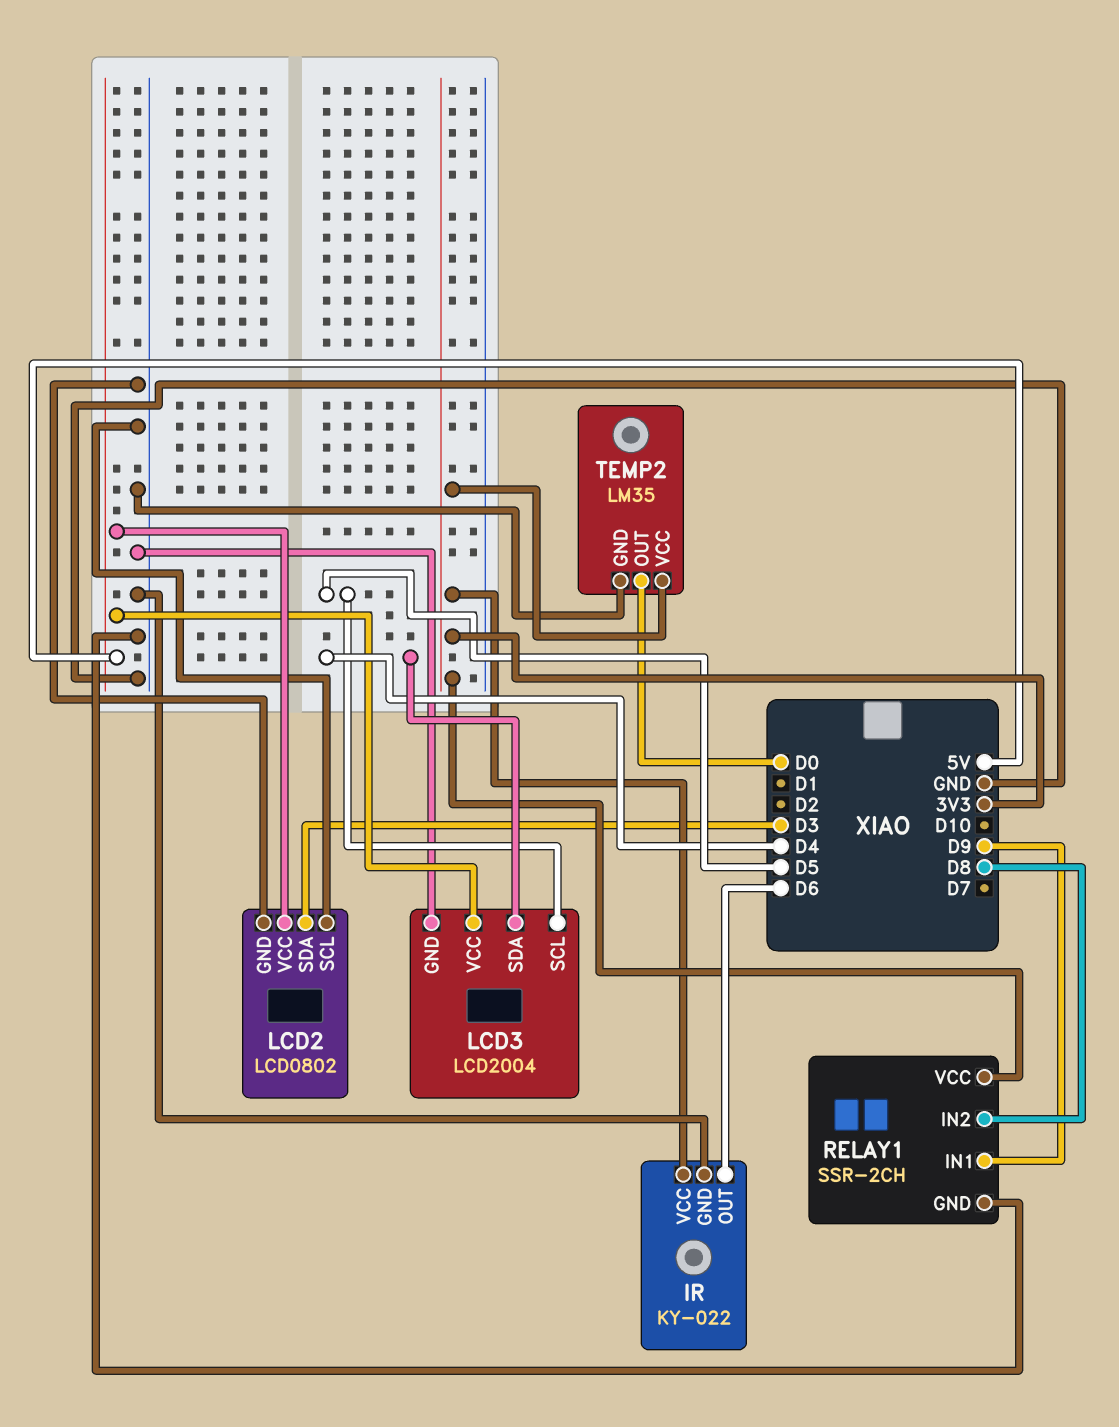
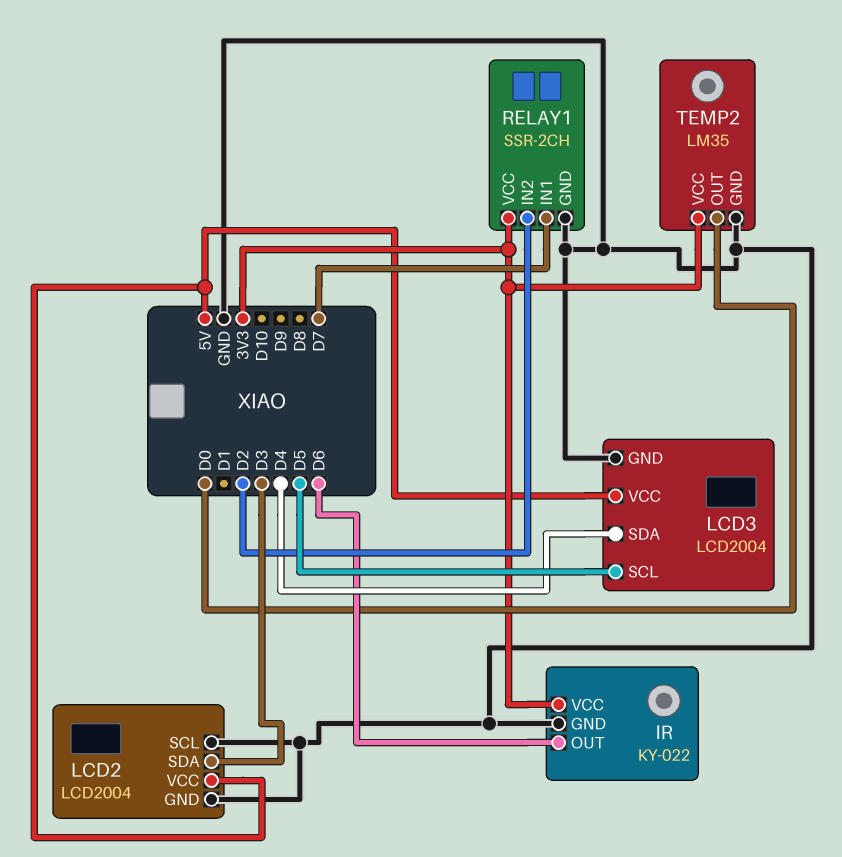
LCD2: LCD0802 -> LCD2004
RELAY1 pin IN1: D9 -> D7
RELAY1 pin IN2: D8 -> D2

